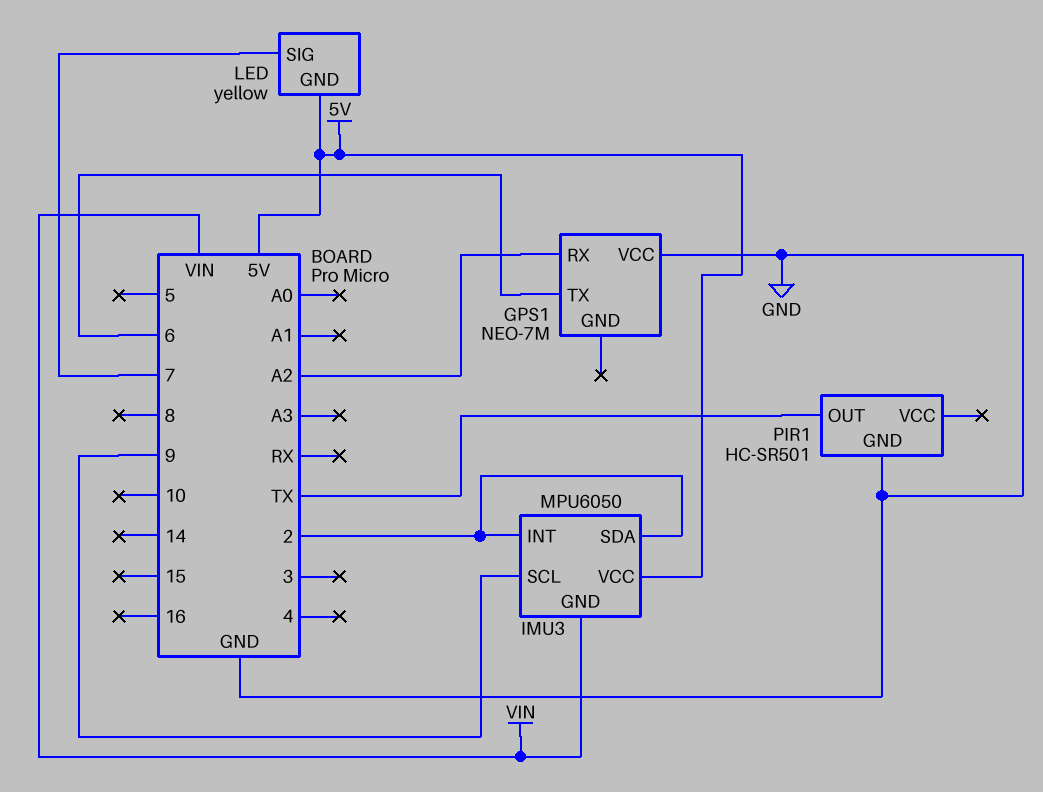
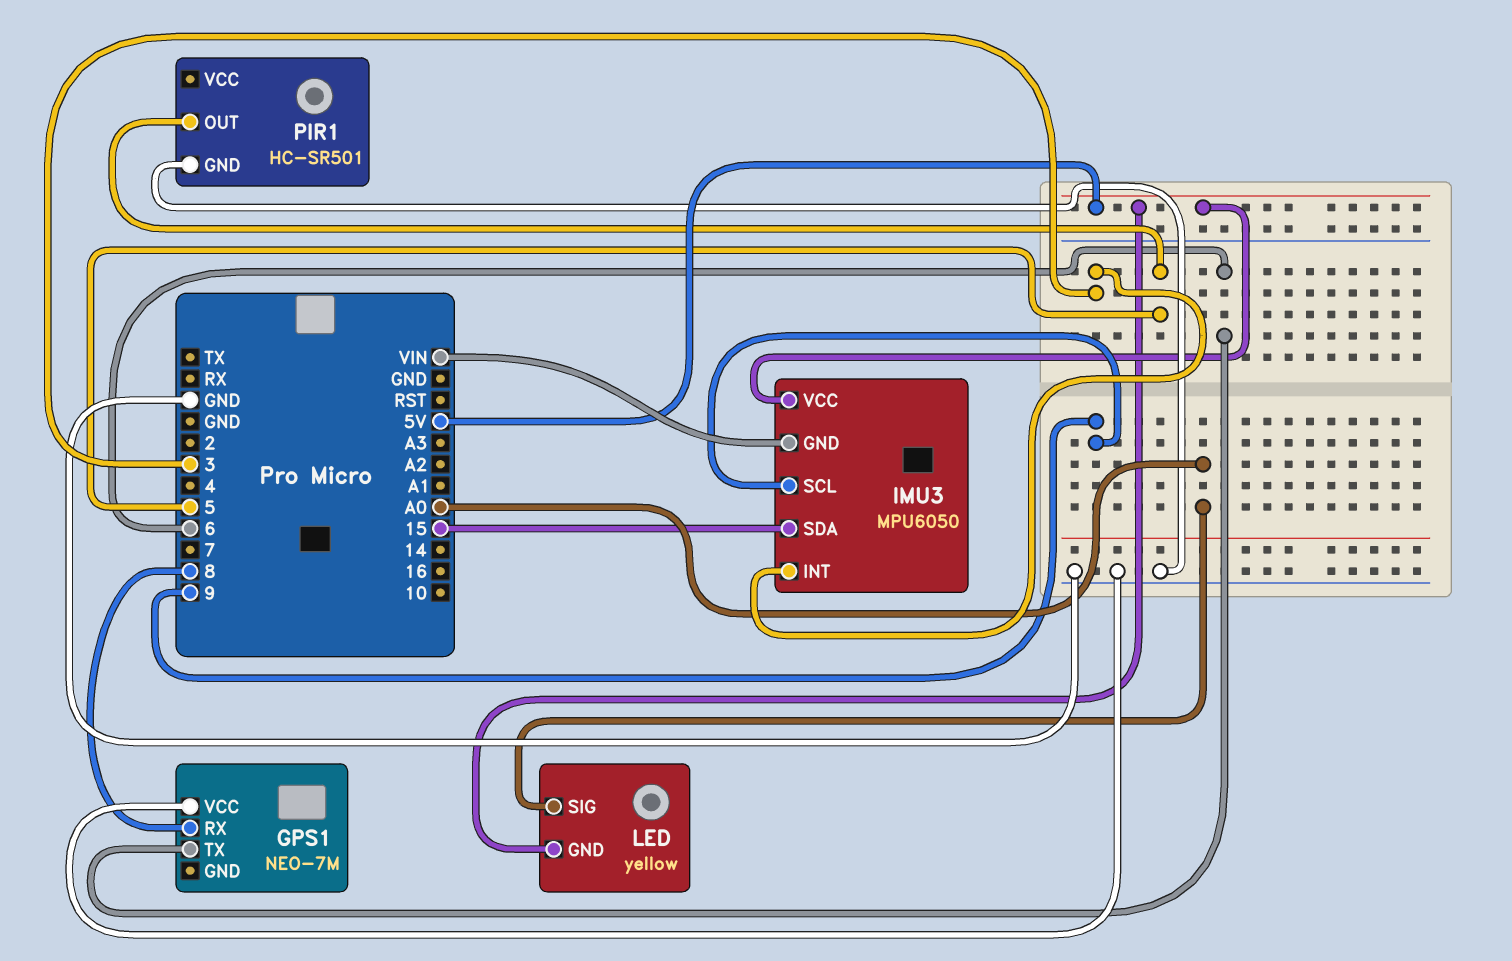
GPS1 pin RX: A2 -> 8
IMU3 pin INT: 2 -> 3
IMU3 pin SDA: 2 -> 15
LED pin SIG: 7 -> A0
PIR1 pin OUT: TX -> 5

